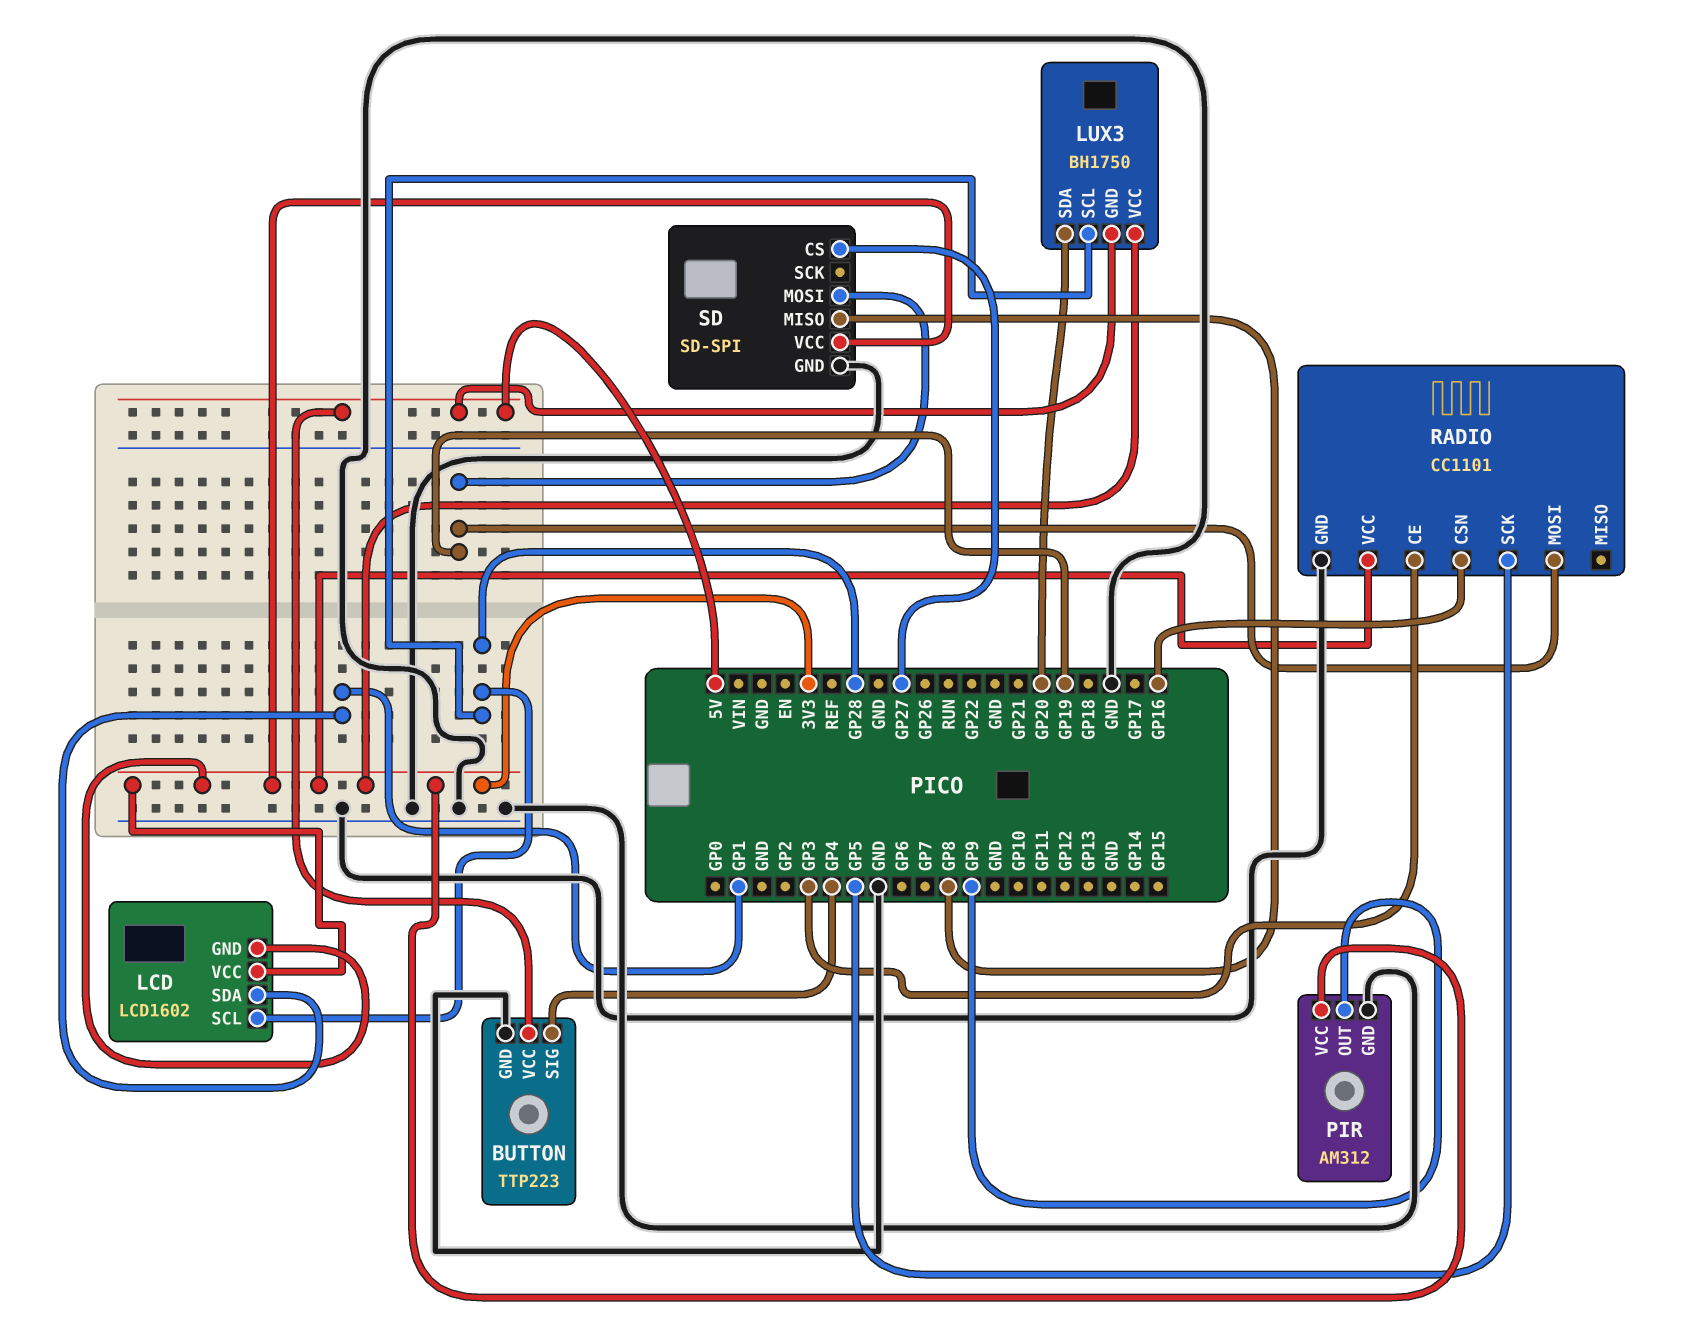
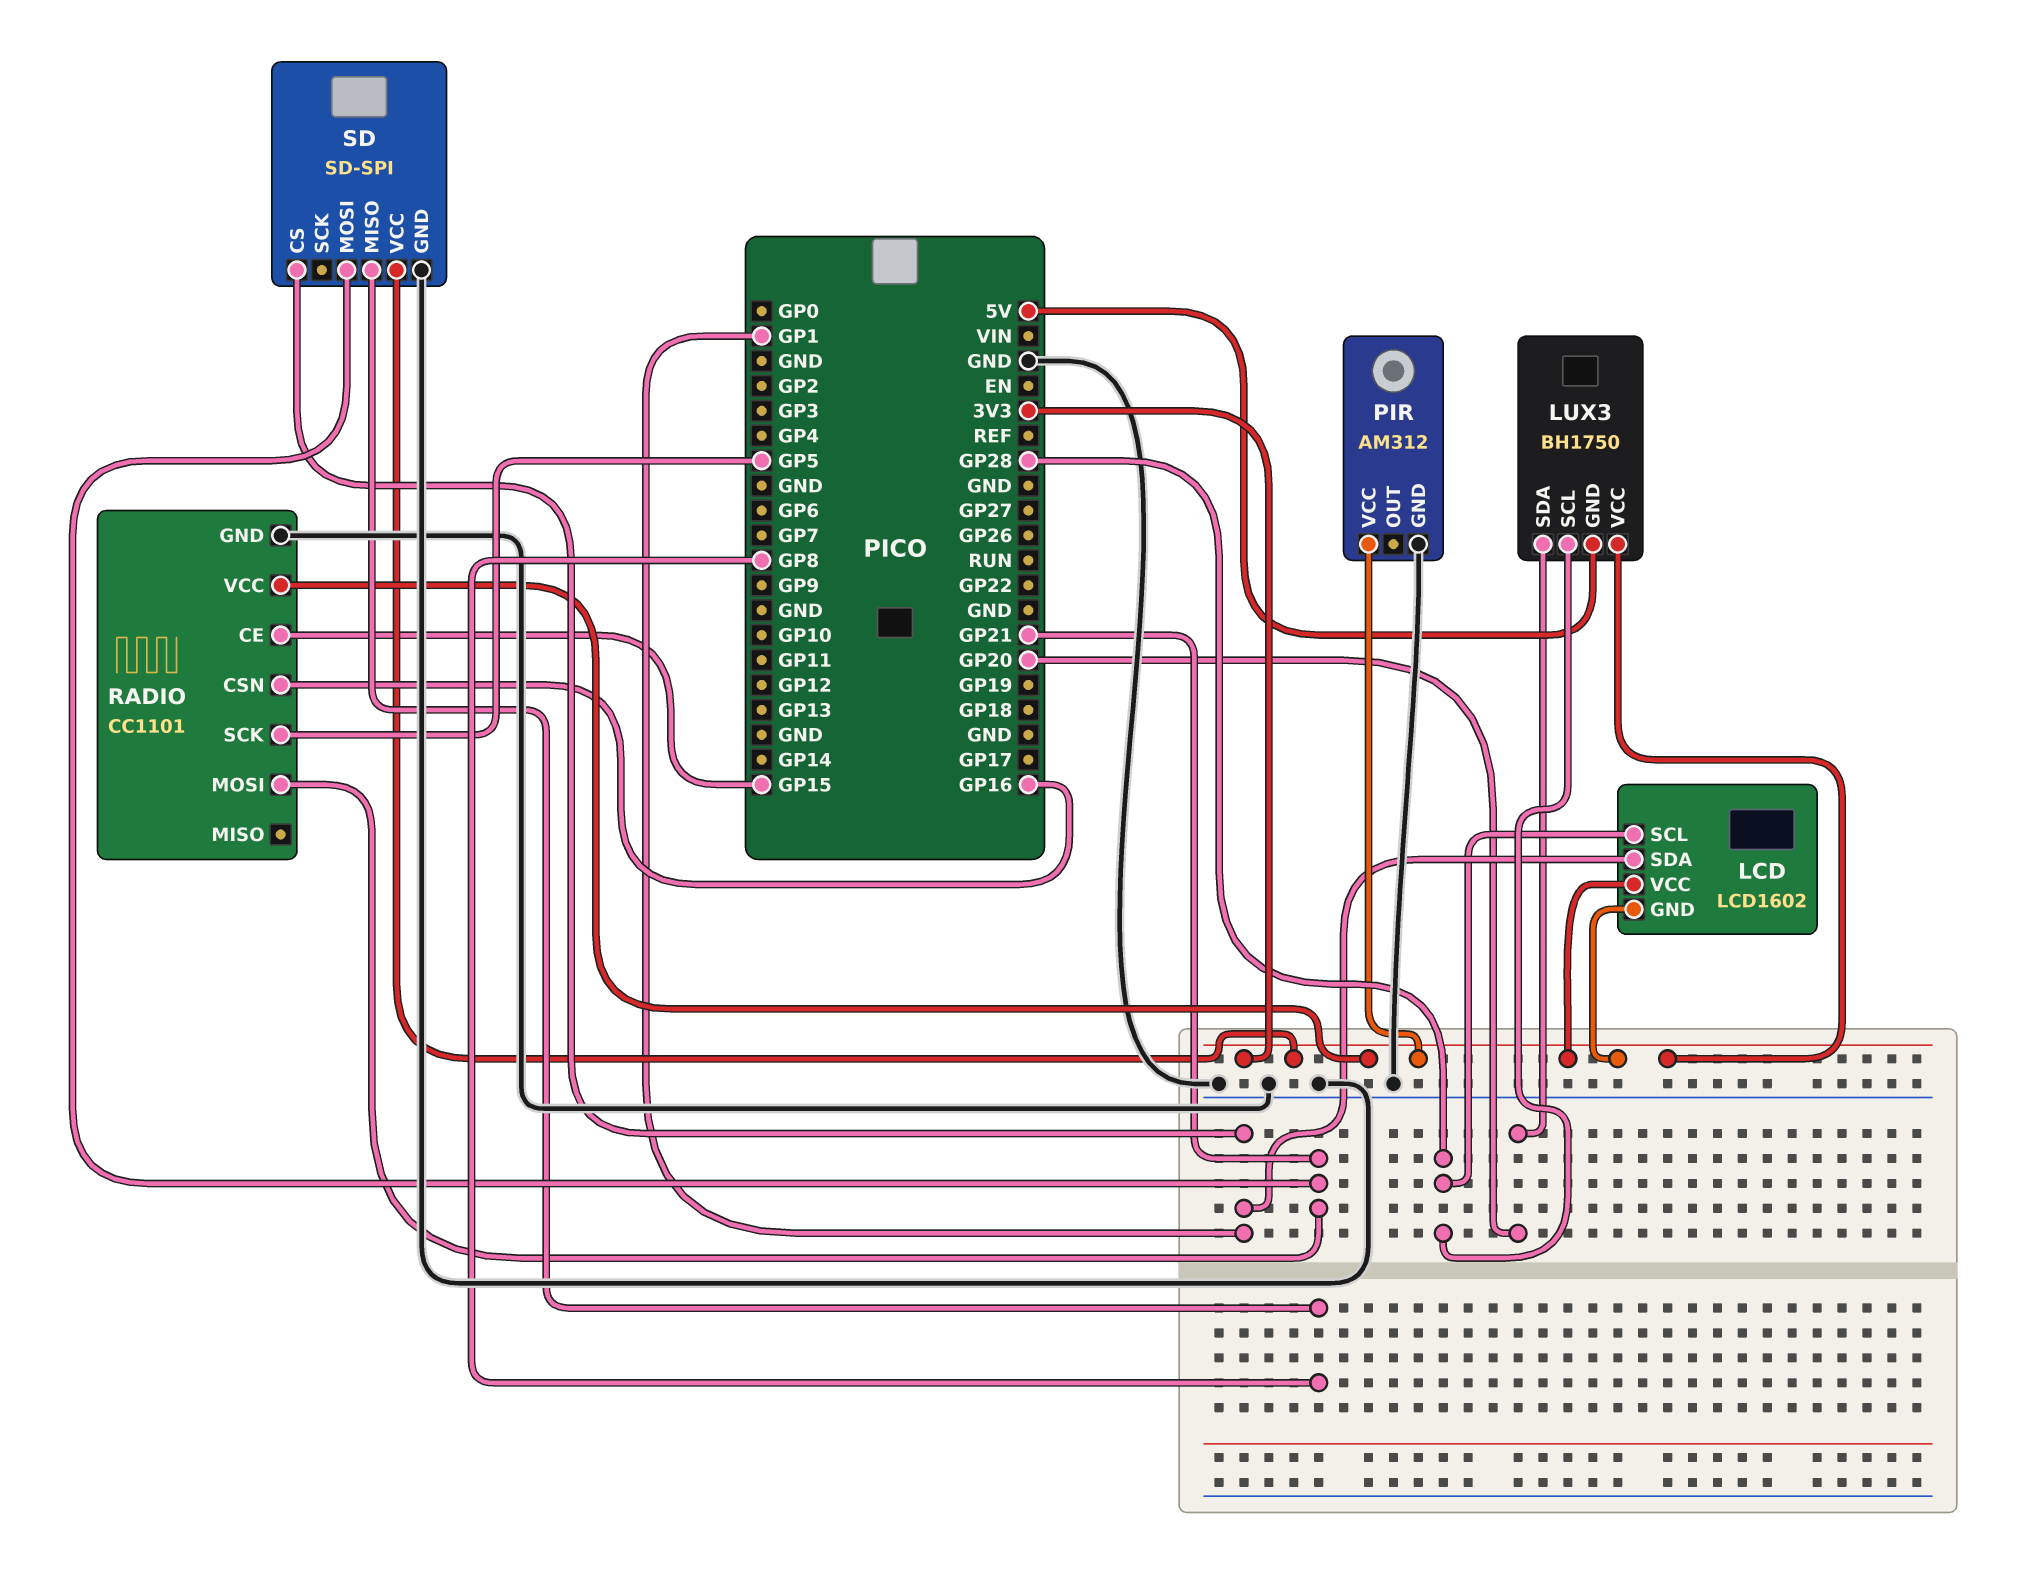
BUTTON: TTP223 -> none
BUTTON pin GND: GND -> none
BUTTON pin SIG: GP4 -> none
BUTTON pin VCC: 5V -> none
PIR pin OUT: GP9 -> none
RADIO pin CE: GP3 -> GP15
RADIO pin MOSI: GP19 -> GP21
SD pin CS: GP27 -> GP1
SD pin MOSI: GP19 -> GP21

